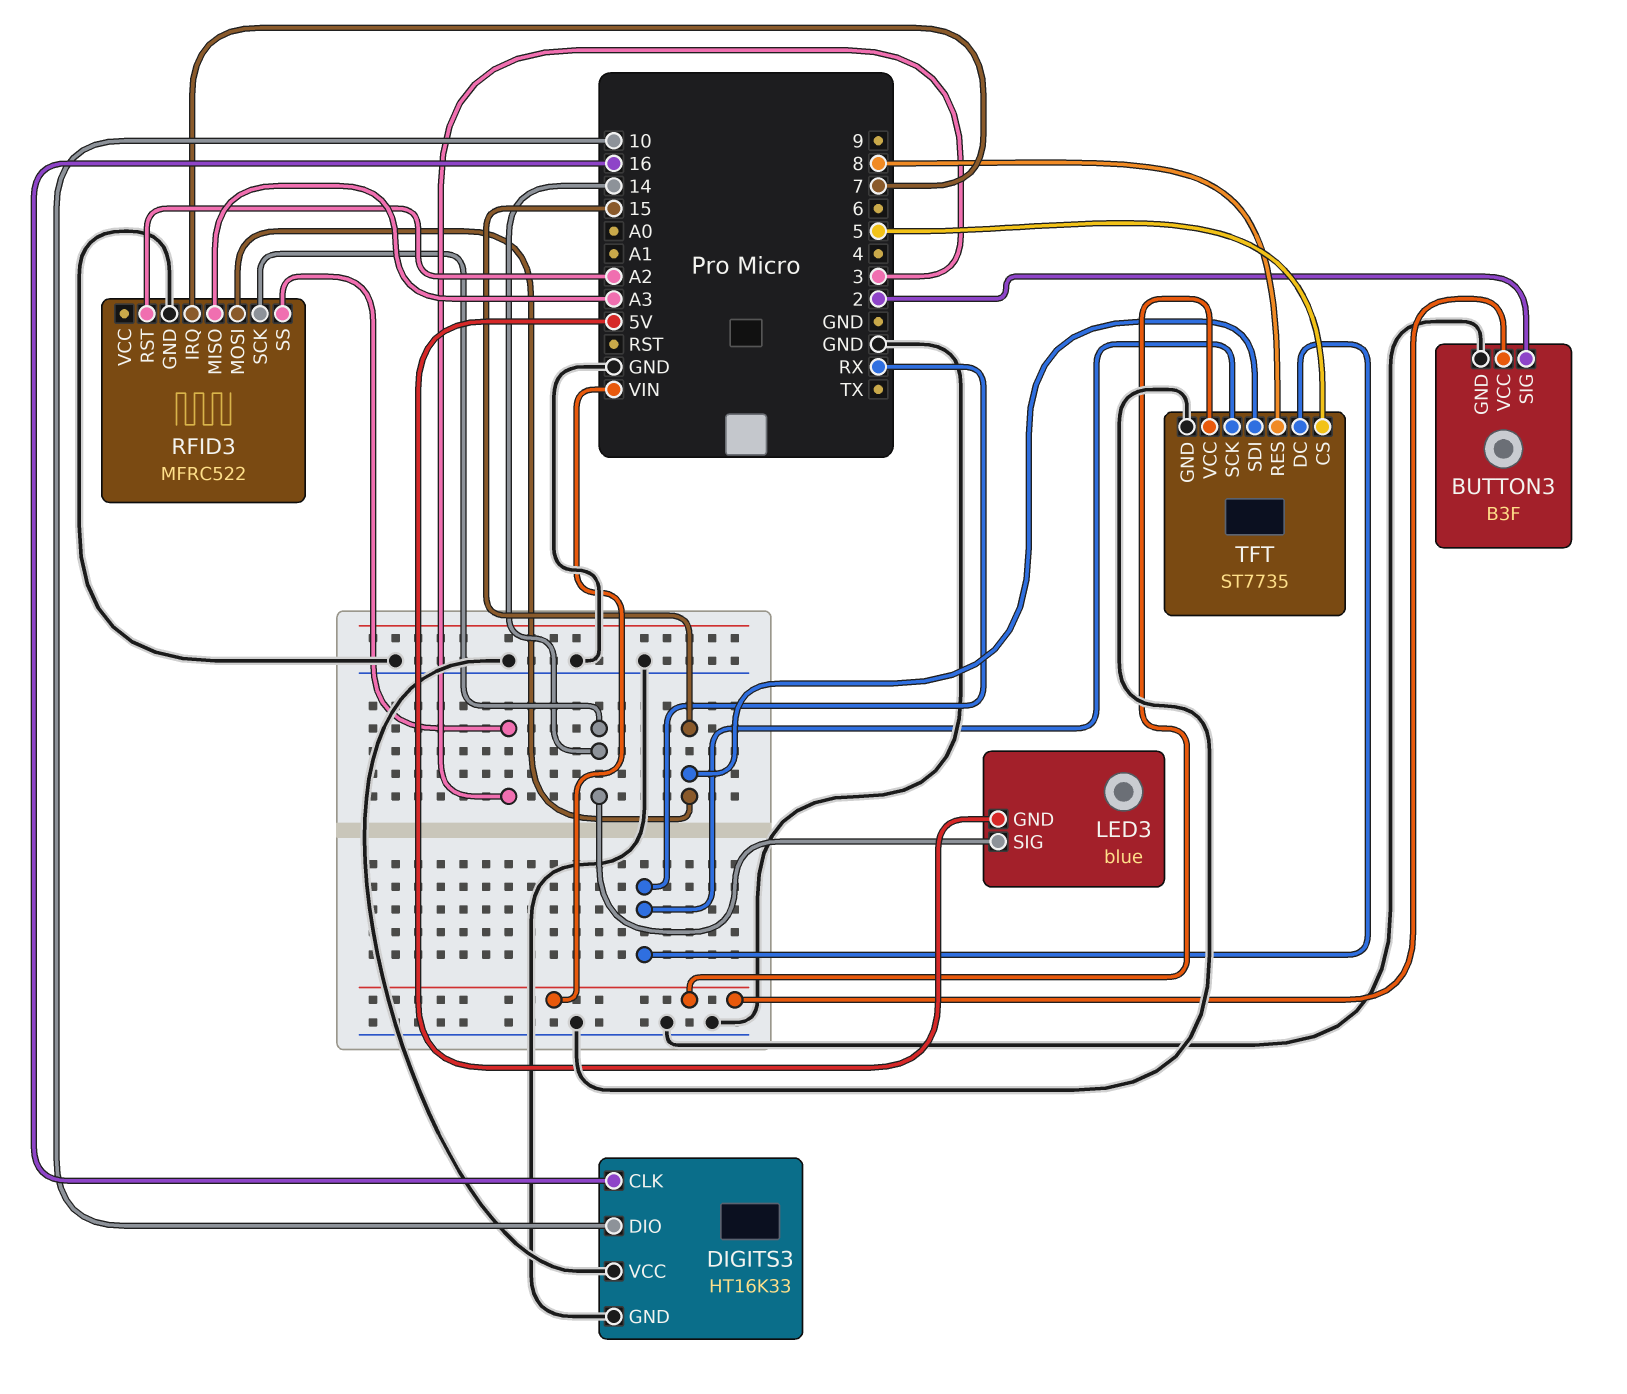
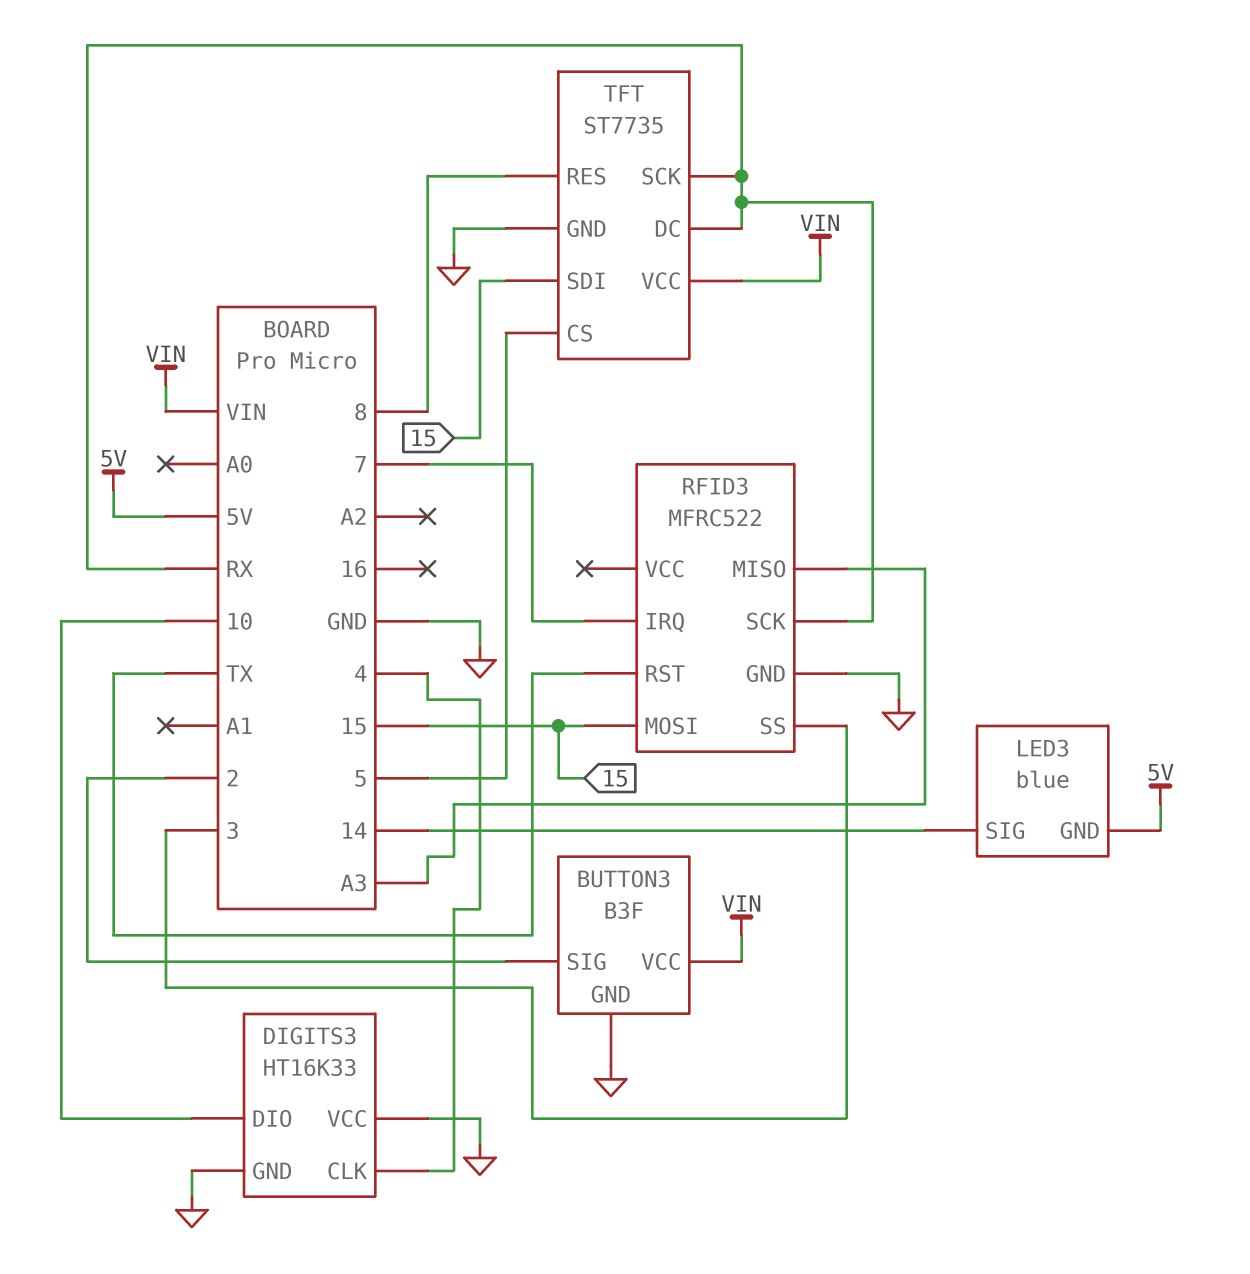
DIGITS3 pin CLK: 16 -> 4
RFID3 pin RST: A2 -> TX
RFID3 pin SCK: 14 -> RX

